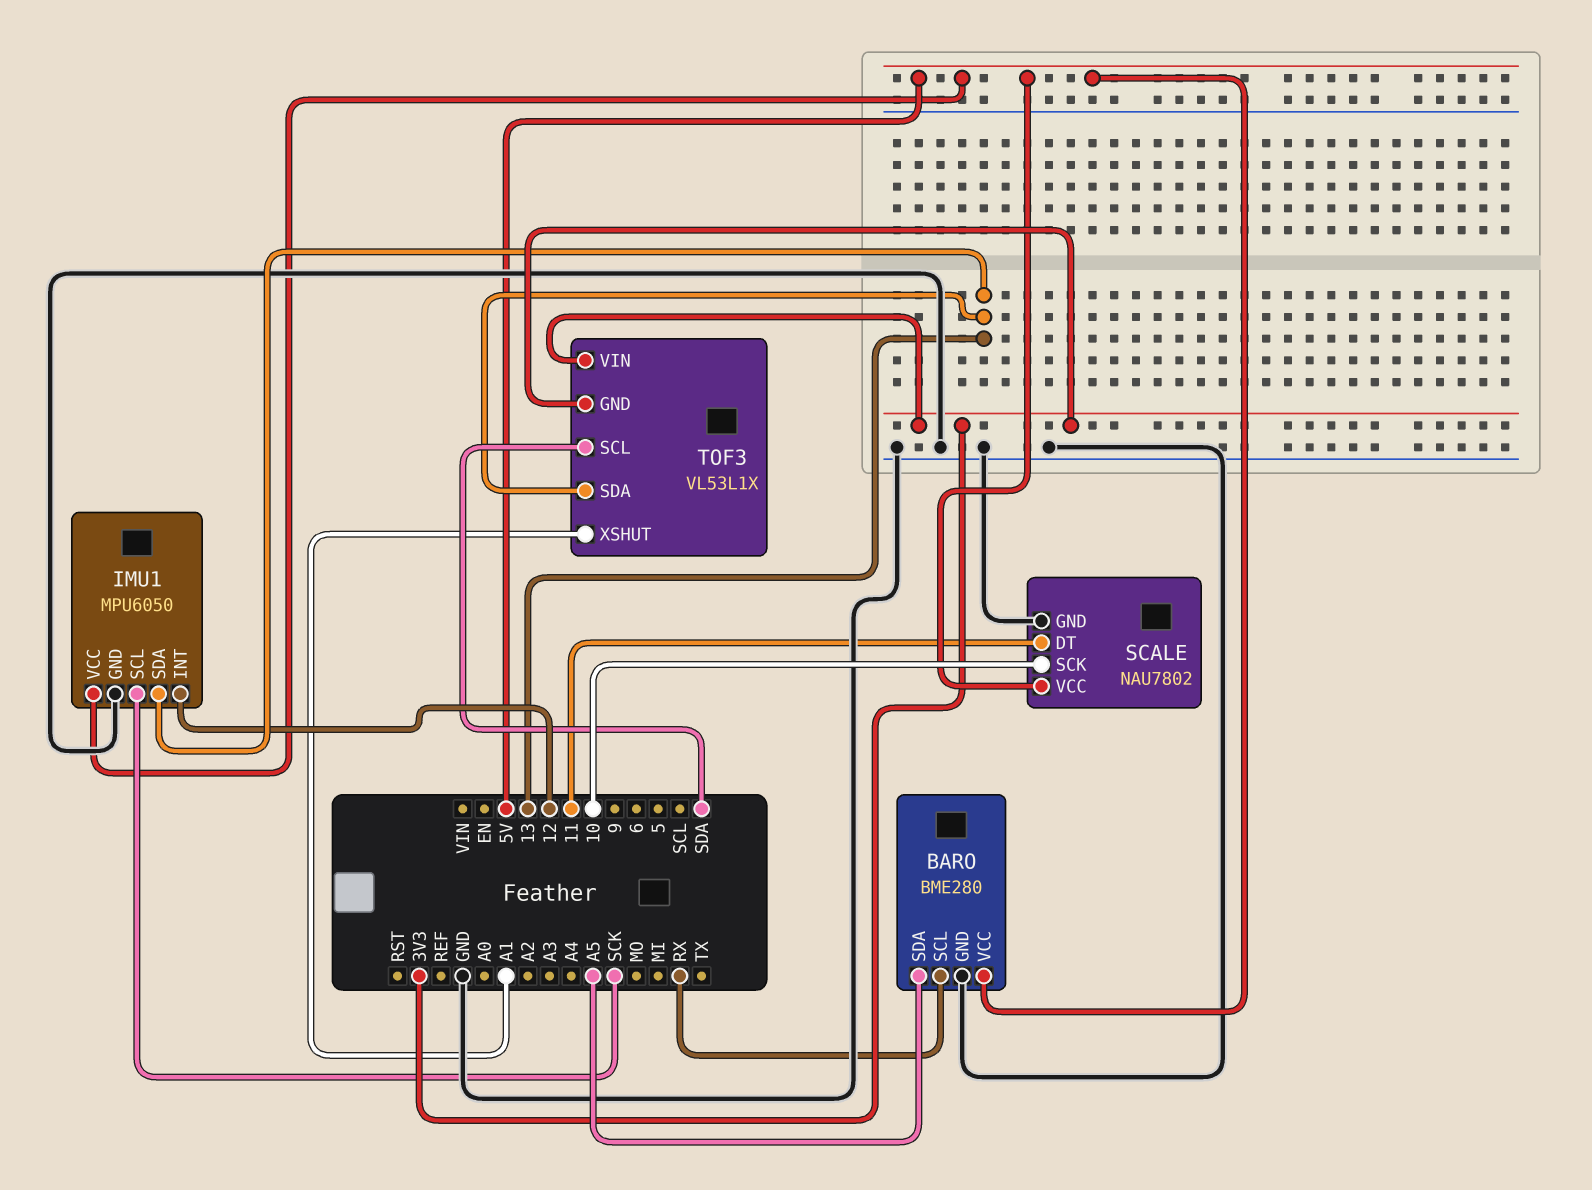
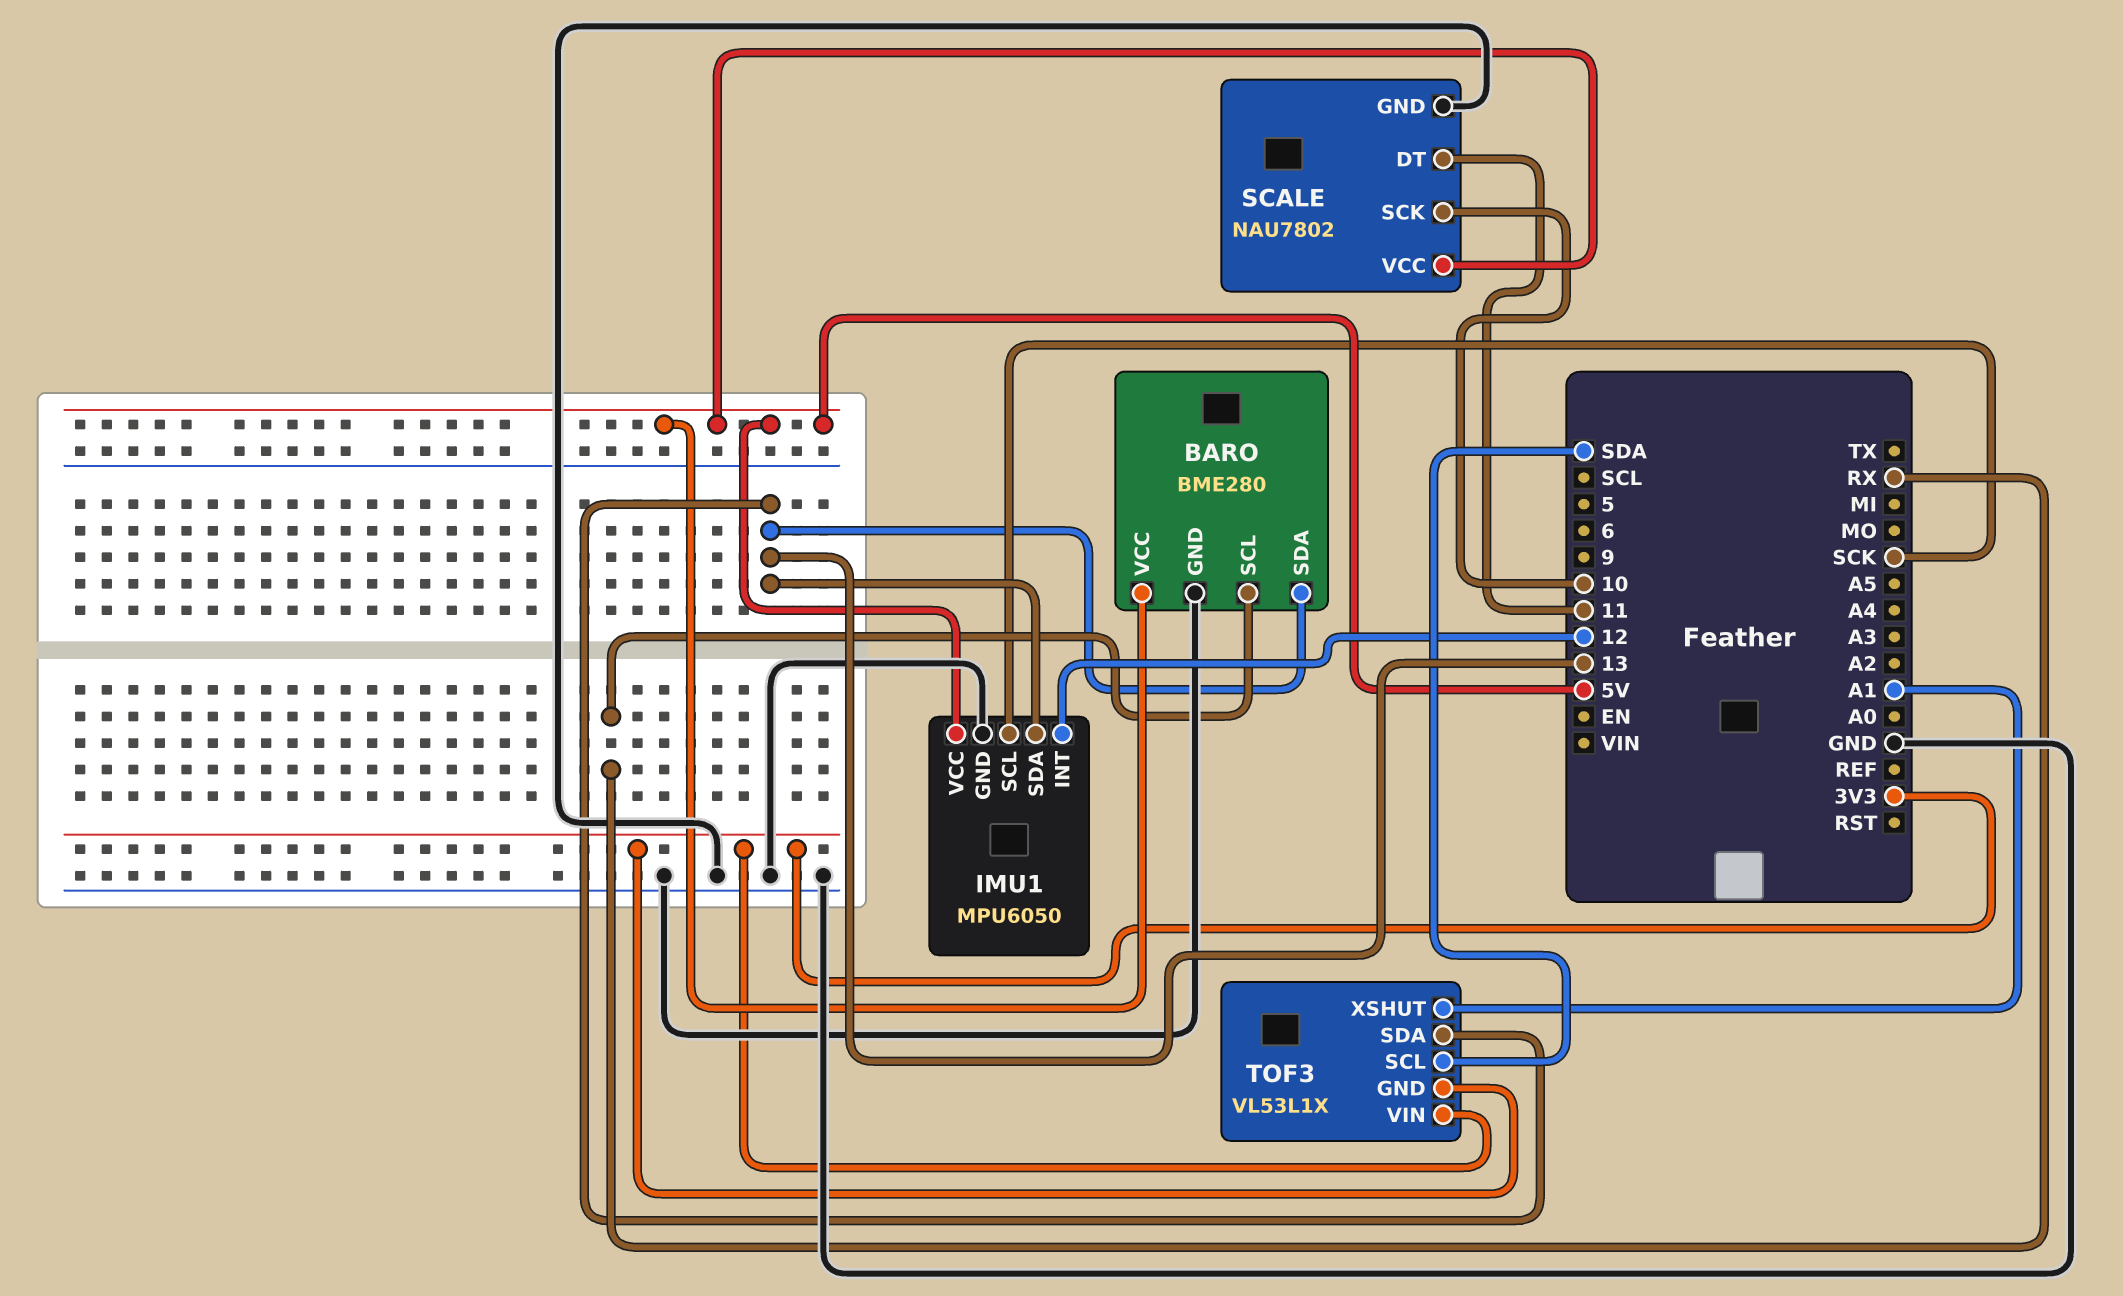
BARO pin SDA: A5 -> 13

